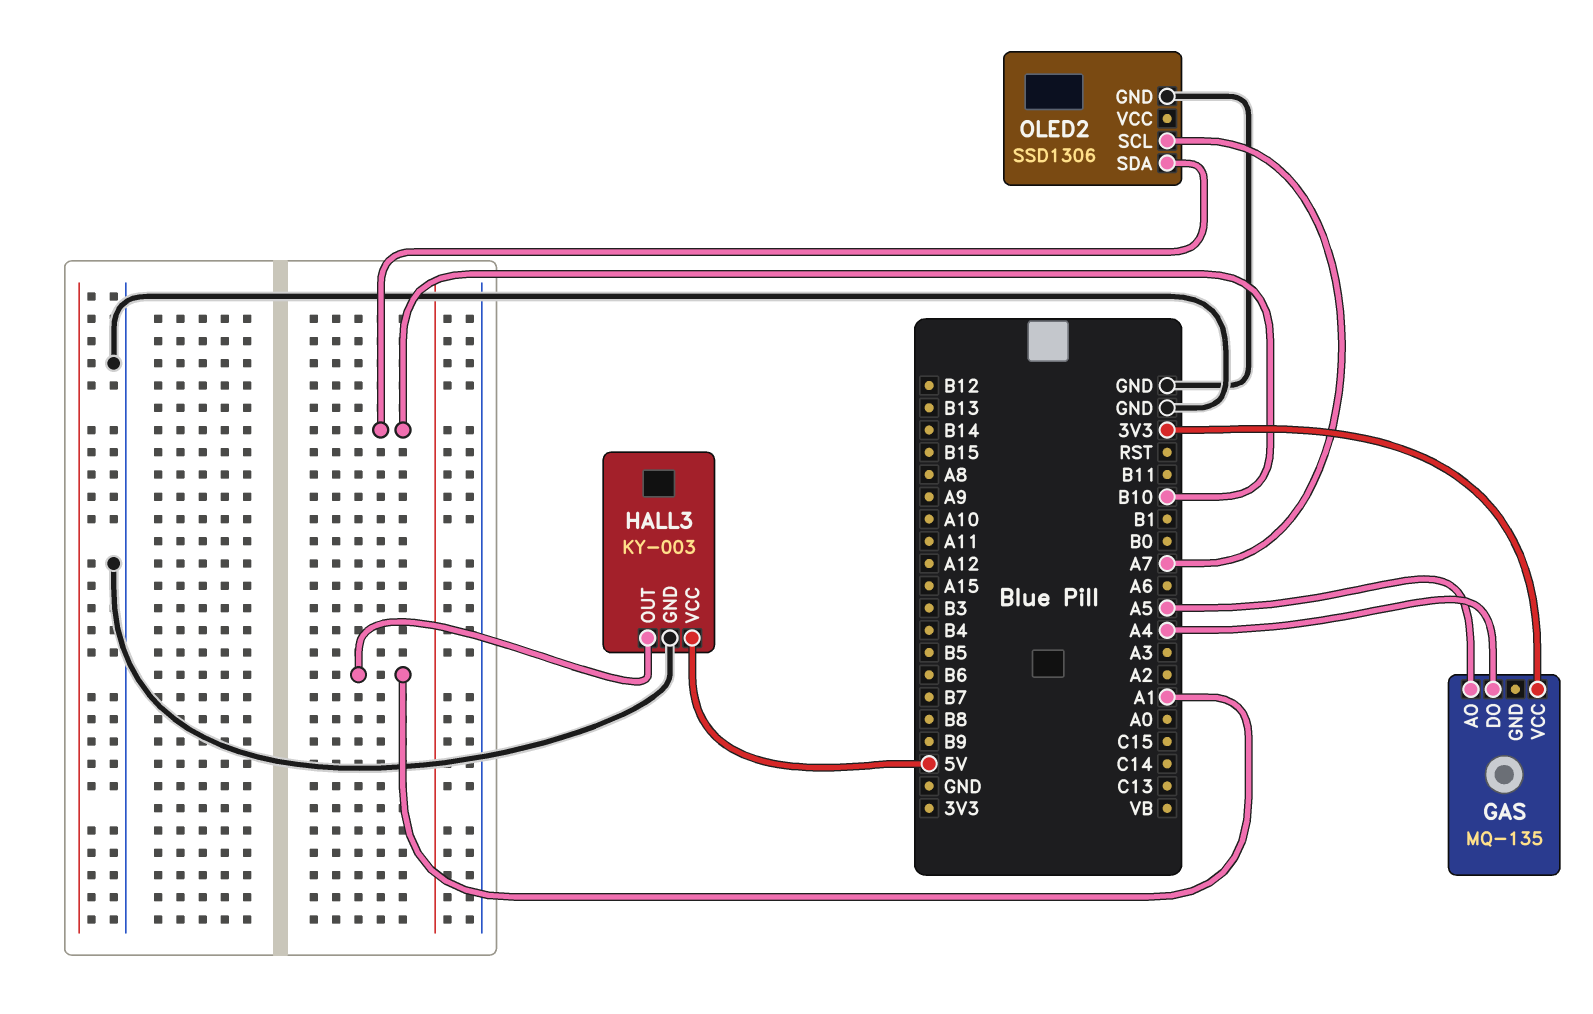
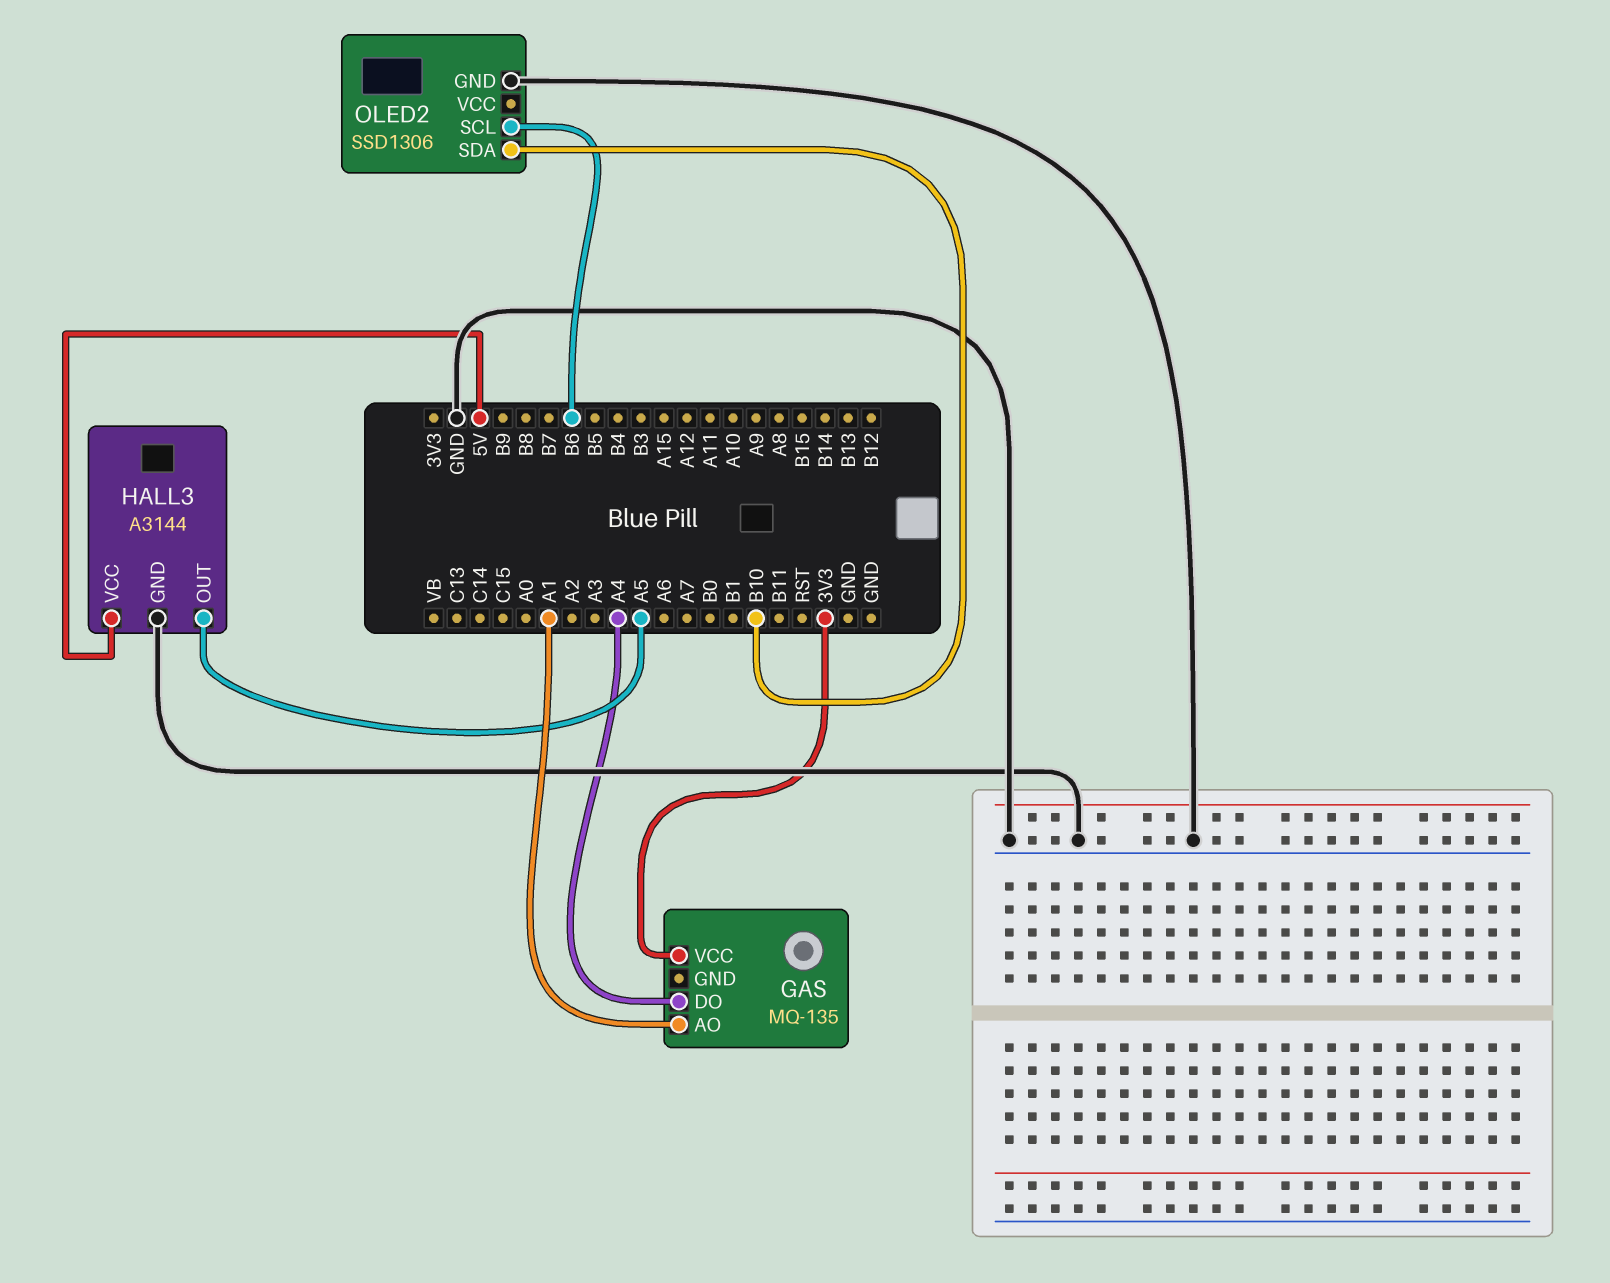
GAS pin AO: A5 -> A1
HALL3: KY-003 -> A3144
HALL3 pin OUT: A1 -> A5
OLED2 pin SCL: A7 -> B6

